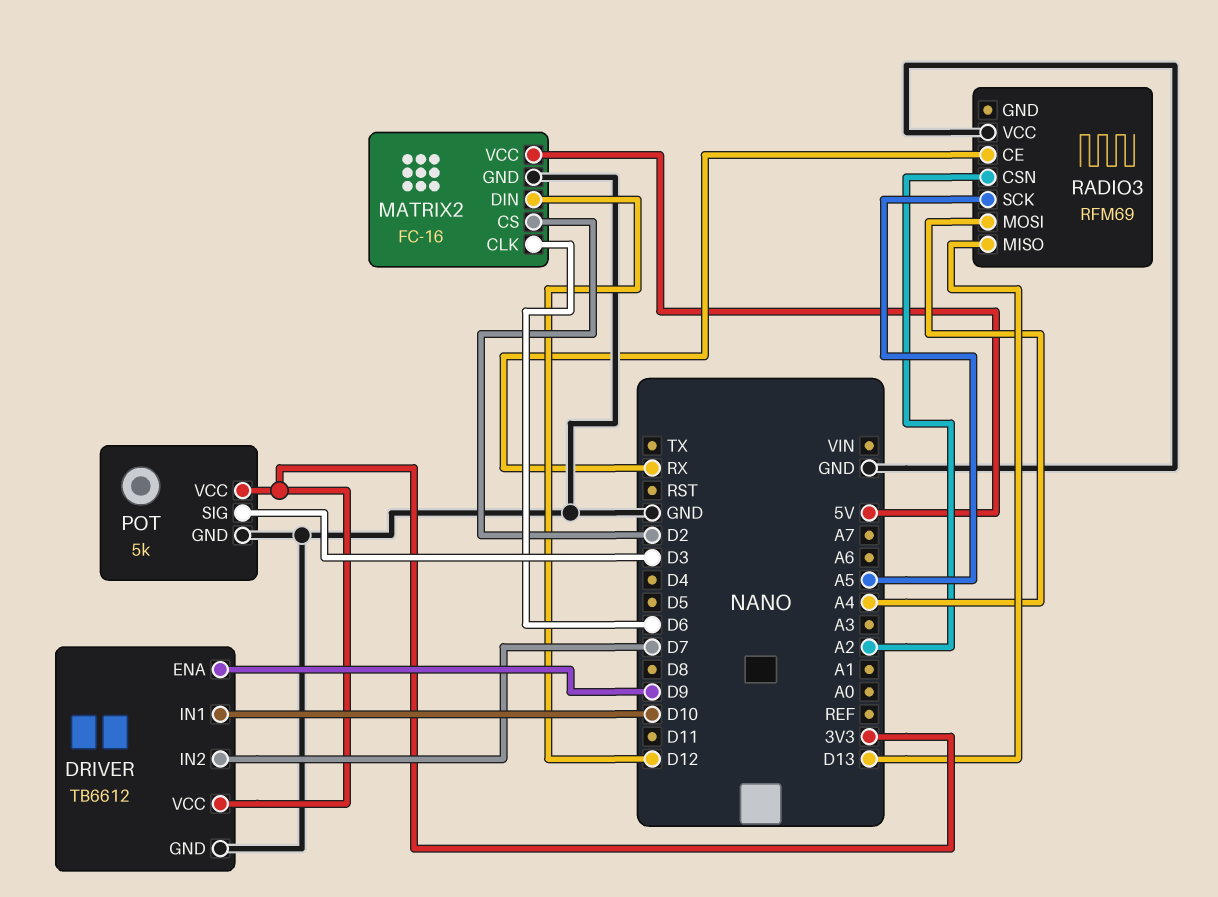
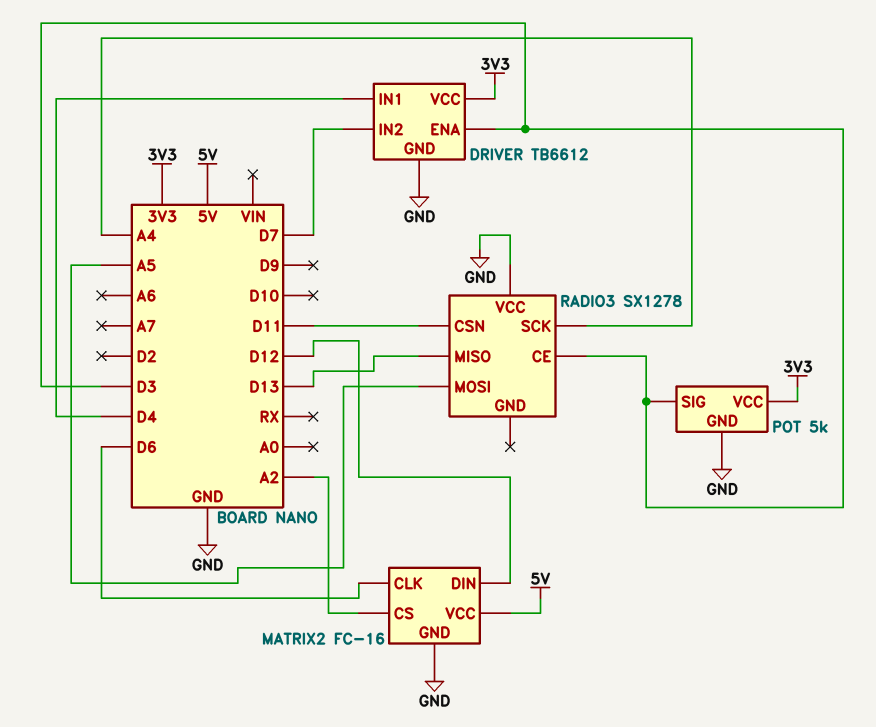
DRIVER pin ENA: D9 -> D3
DRIVER pin IN1: D10 -> D4
MATRIX2 pin CS: D2 -> A2
RADIO3: RFM69 -> SX1278
RADIO3 pin CE: RX -> D3
RADIO3 pin CSN: A2 -> D11
RADIO3 pin MOSI: A4 -> A5
RADIO3 pin SCK: A5 -> A4

